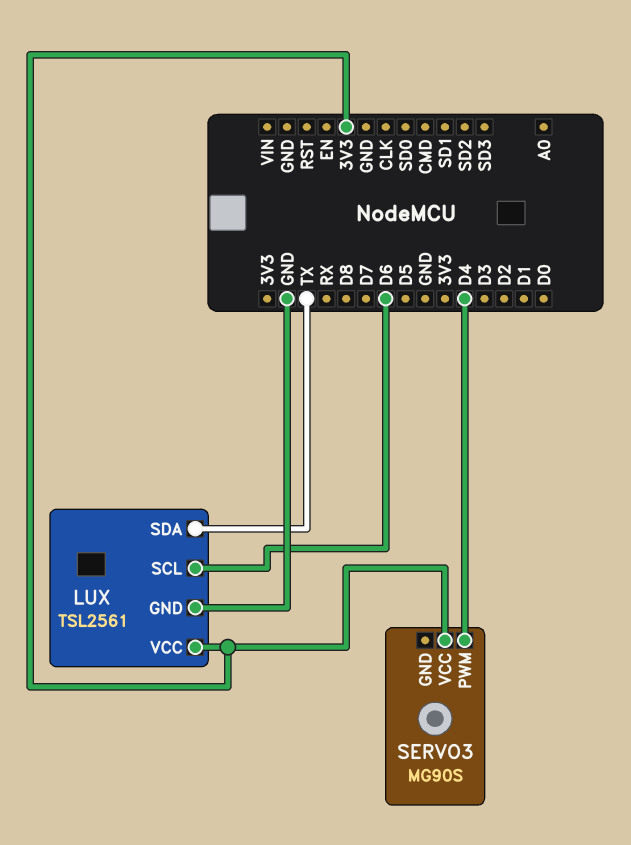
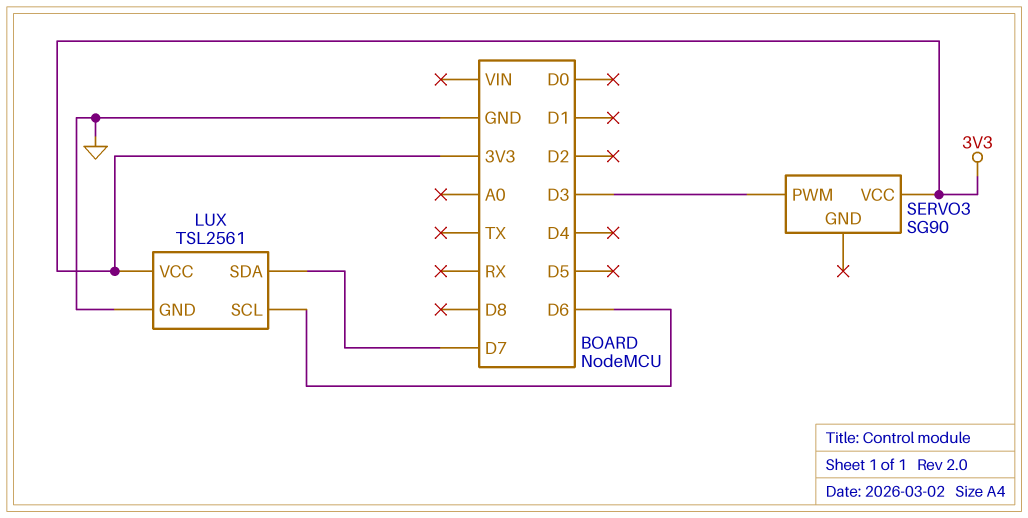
LUX pin SDA: TX -> D7
SERVO3: MG90S -> SG90
SERVO3 pin PWM: D4 -> D3

